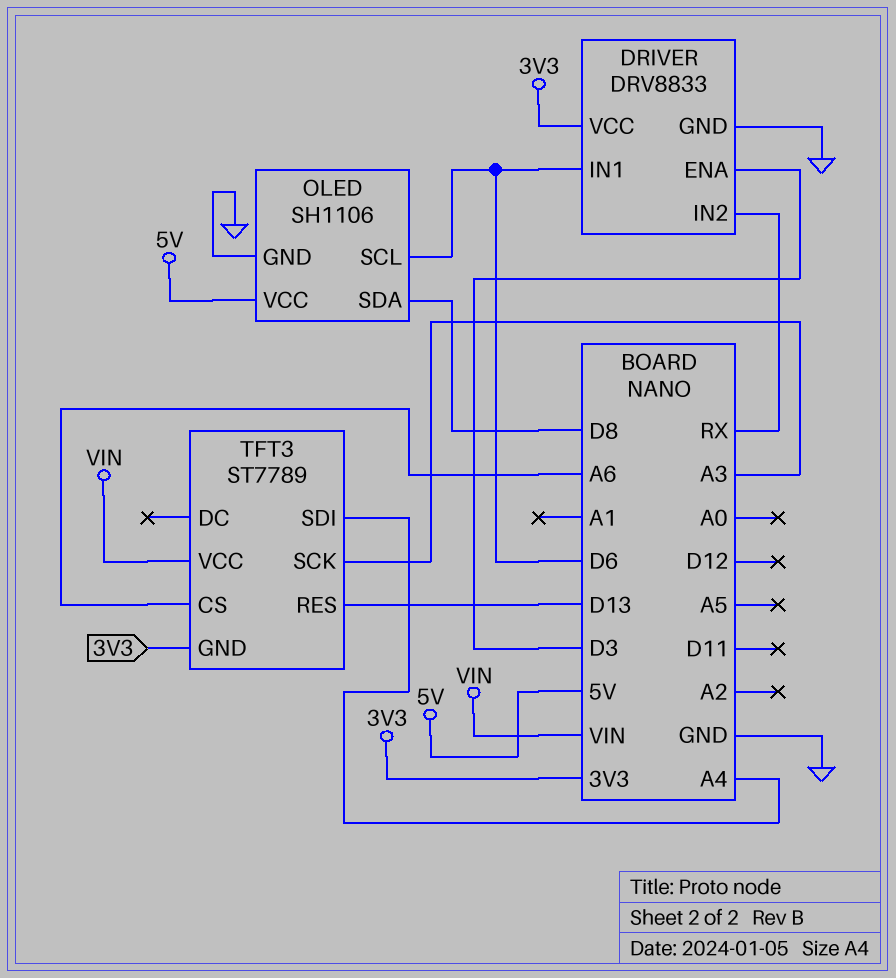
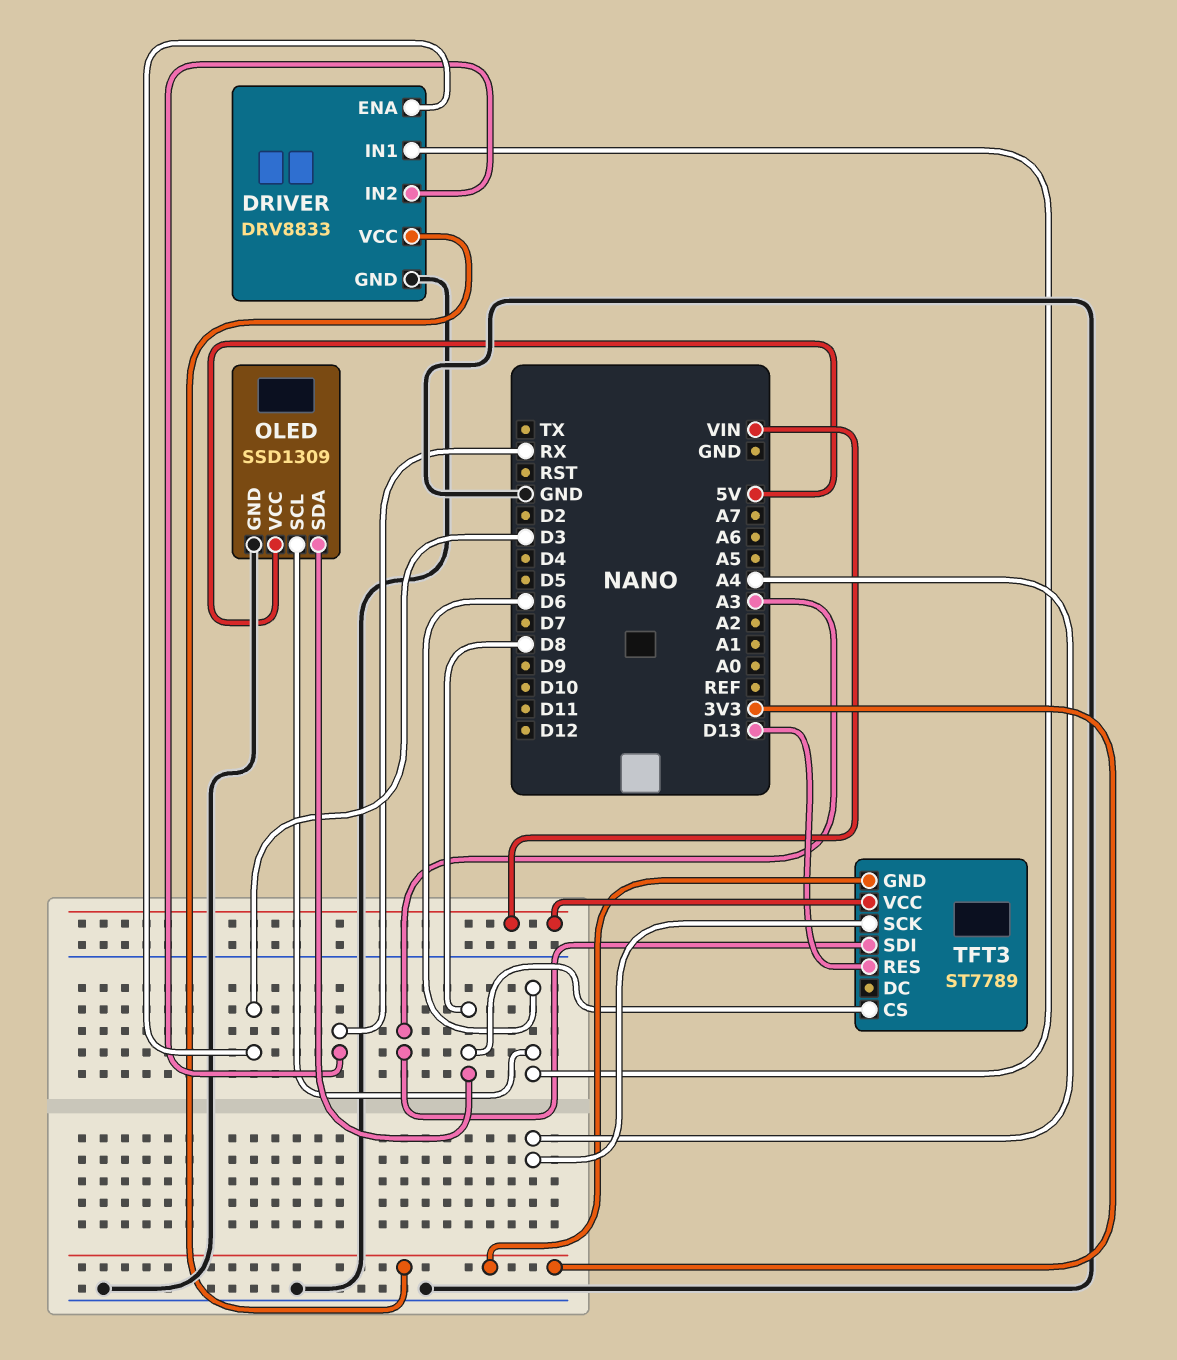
OLED: SH1106 -> SSD1309
TFT3 pin CS: A6 -> D8
TFT3 pin SCK: A3 -> A4
TFT3 pin SDI: A4 -> A3

